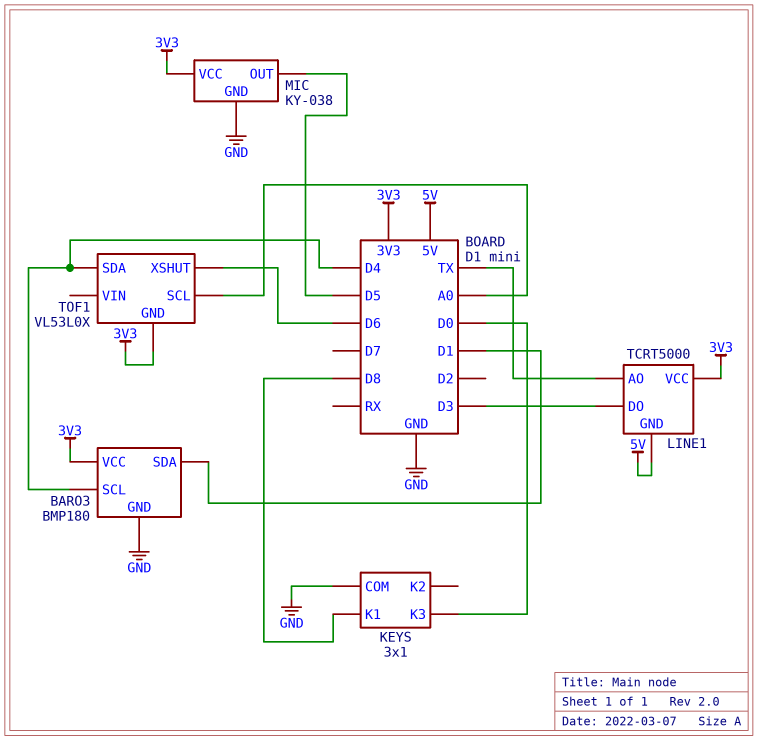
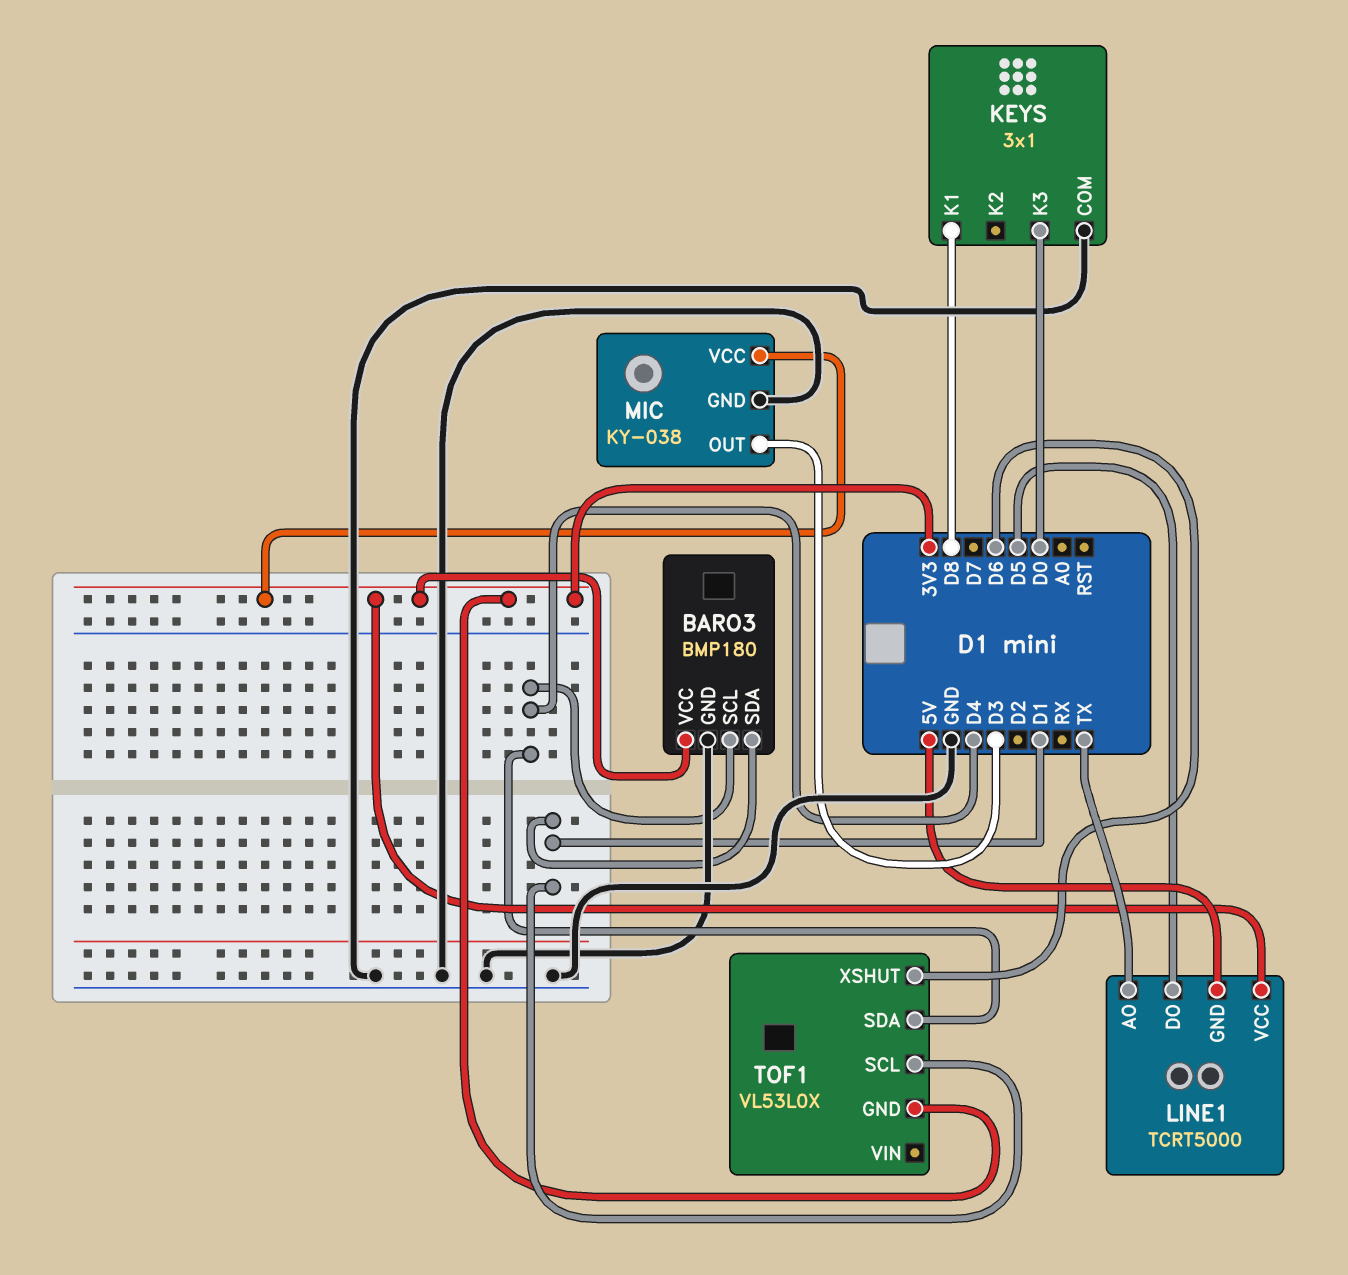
LINE1 pin DO: D3 -> D5
MIC pin OUT: D5 -> D3
TOF1 pin SCL: A0 -> D1

